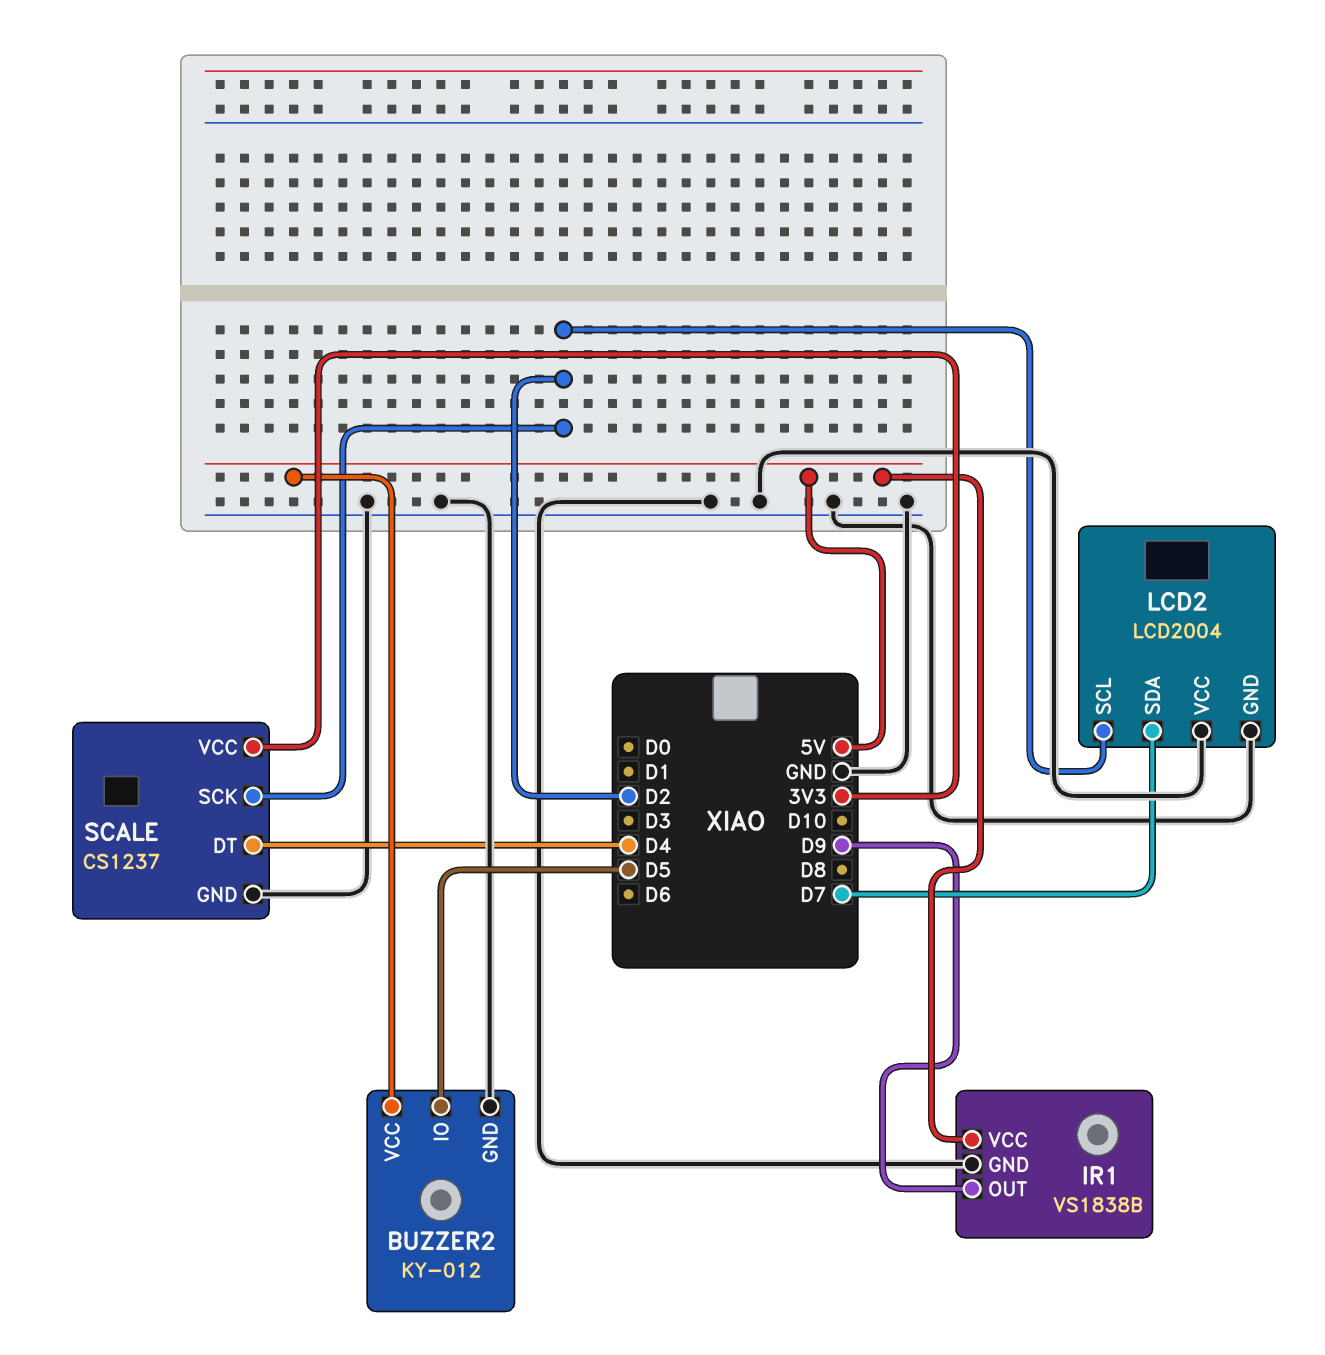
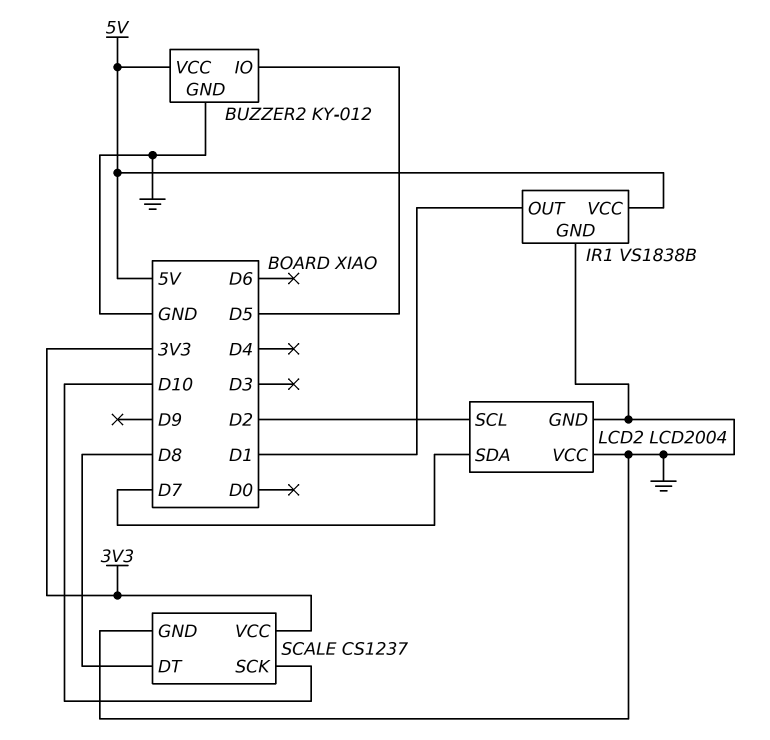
IR1 pin OUT: D9 -> D1
SCALE pin DT: D4 -> D8
SCALE pin SCK: D2 -> D10

